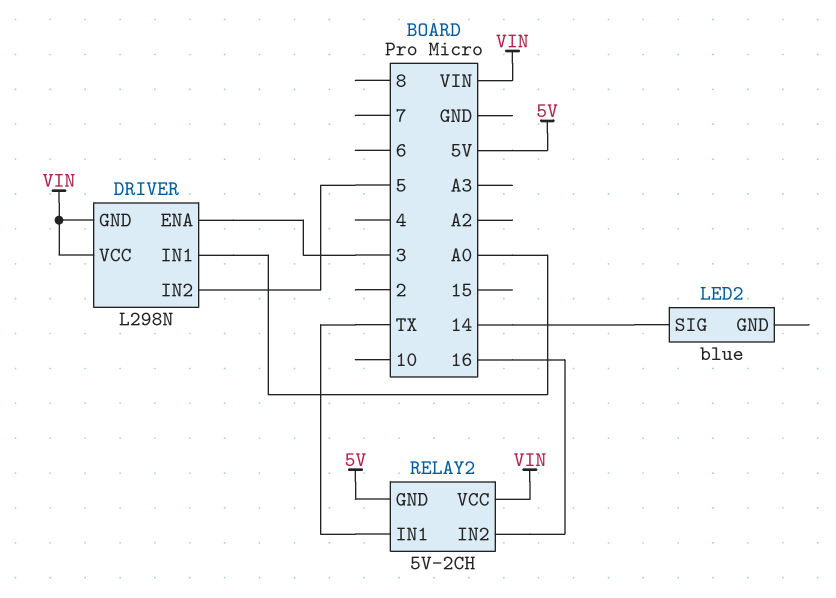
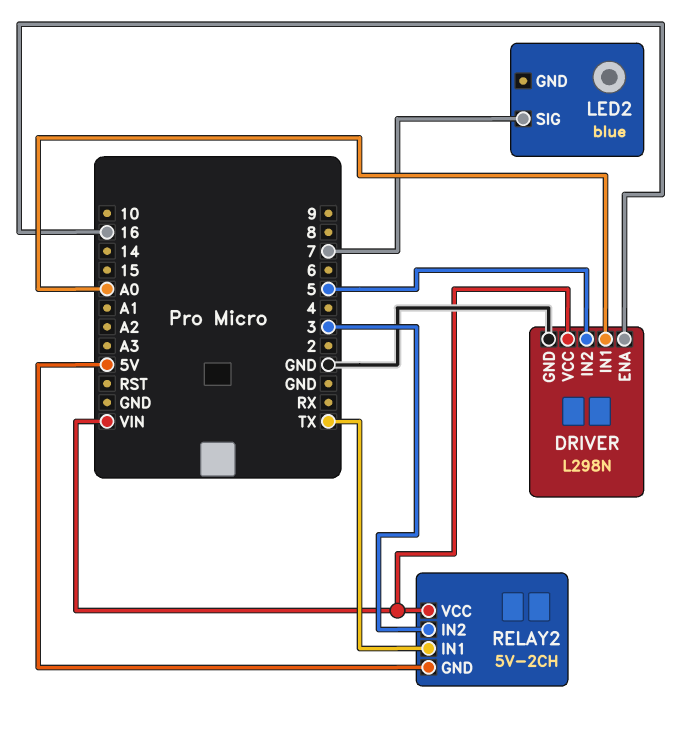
DRIVER pin ENA: 3 -> 16
DRIVER pin GND: VIN -> GND
LED2 pin SIG: 14 -> 7
RELAY2 pin IN2: 16 -> 3

